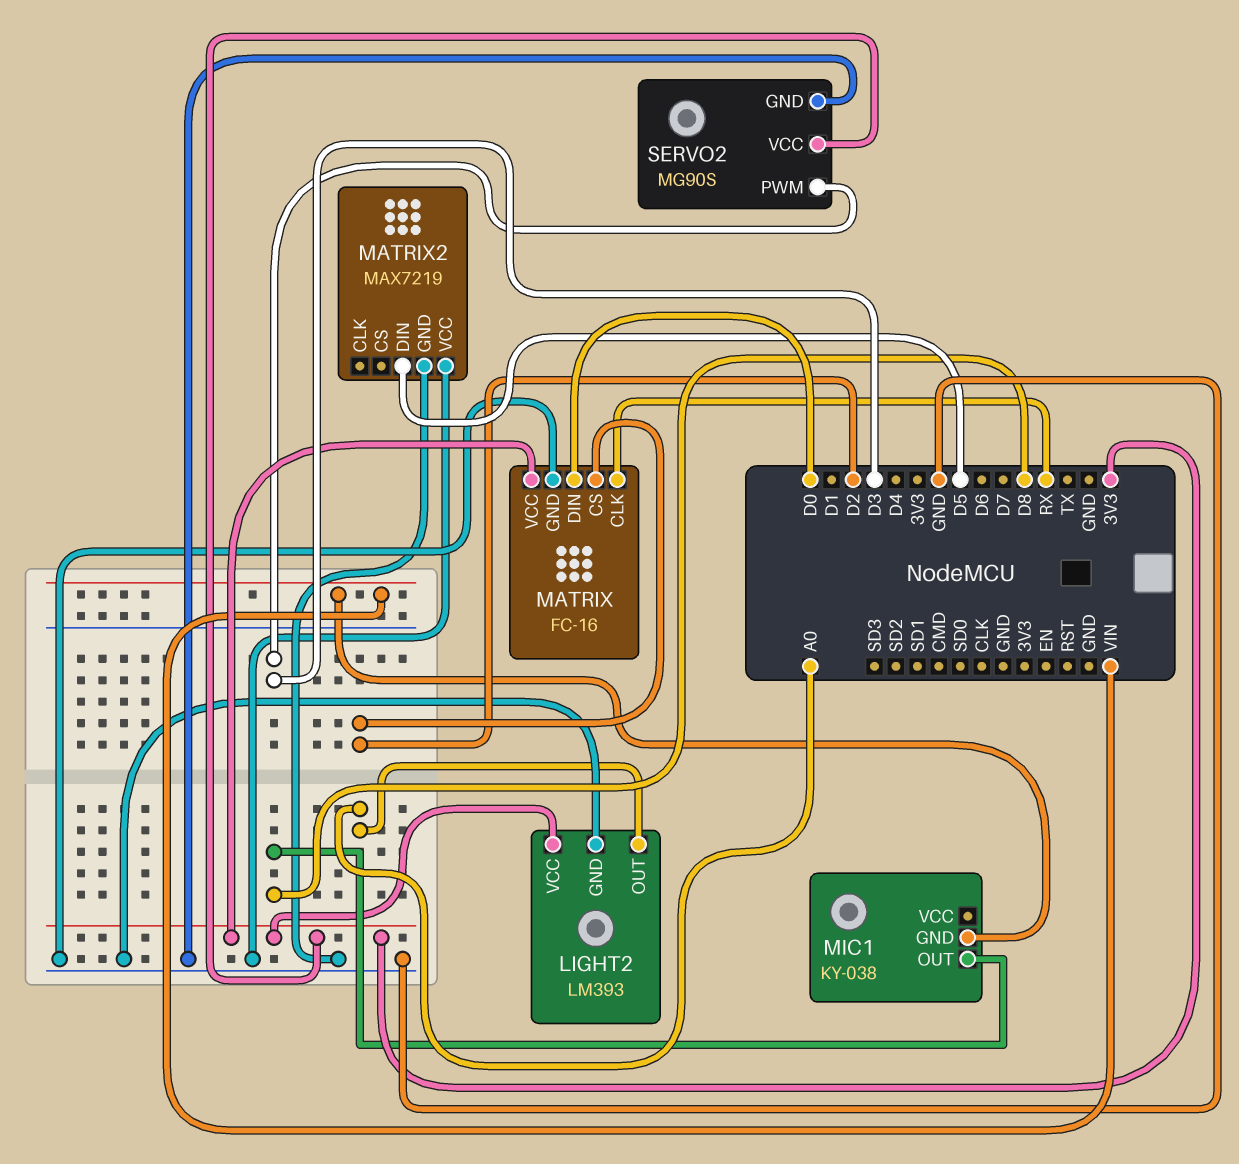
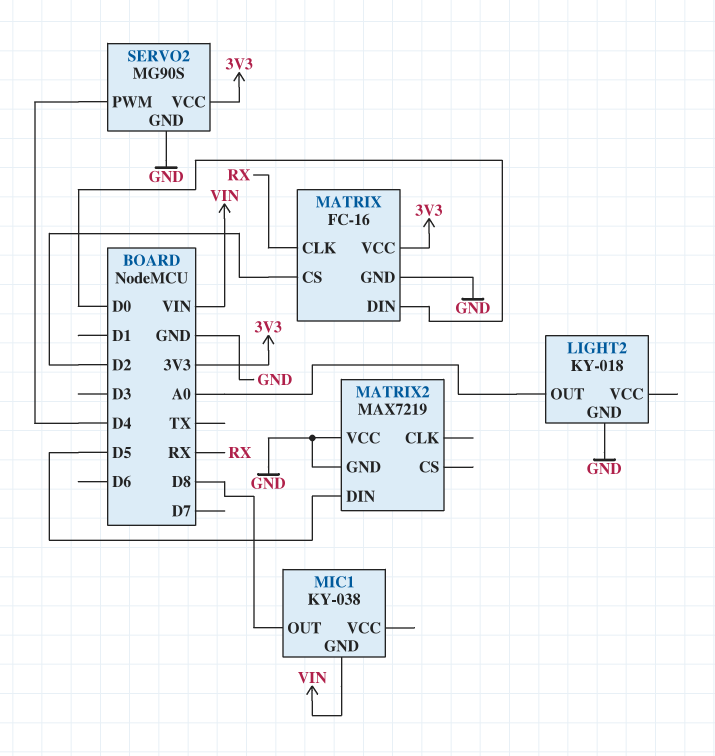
LIGHT2: LM393 -> KY-018
LIGHT2 pin VCC: 3V3 -> none
SERVO2 pin PWM: D3 -> D4

